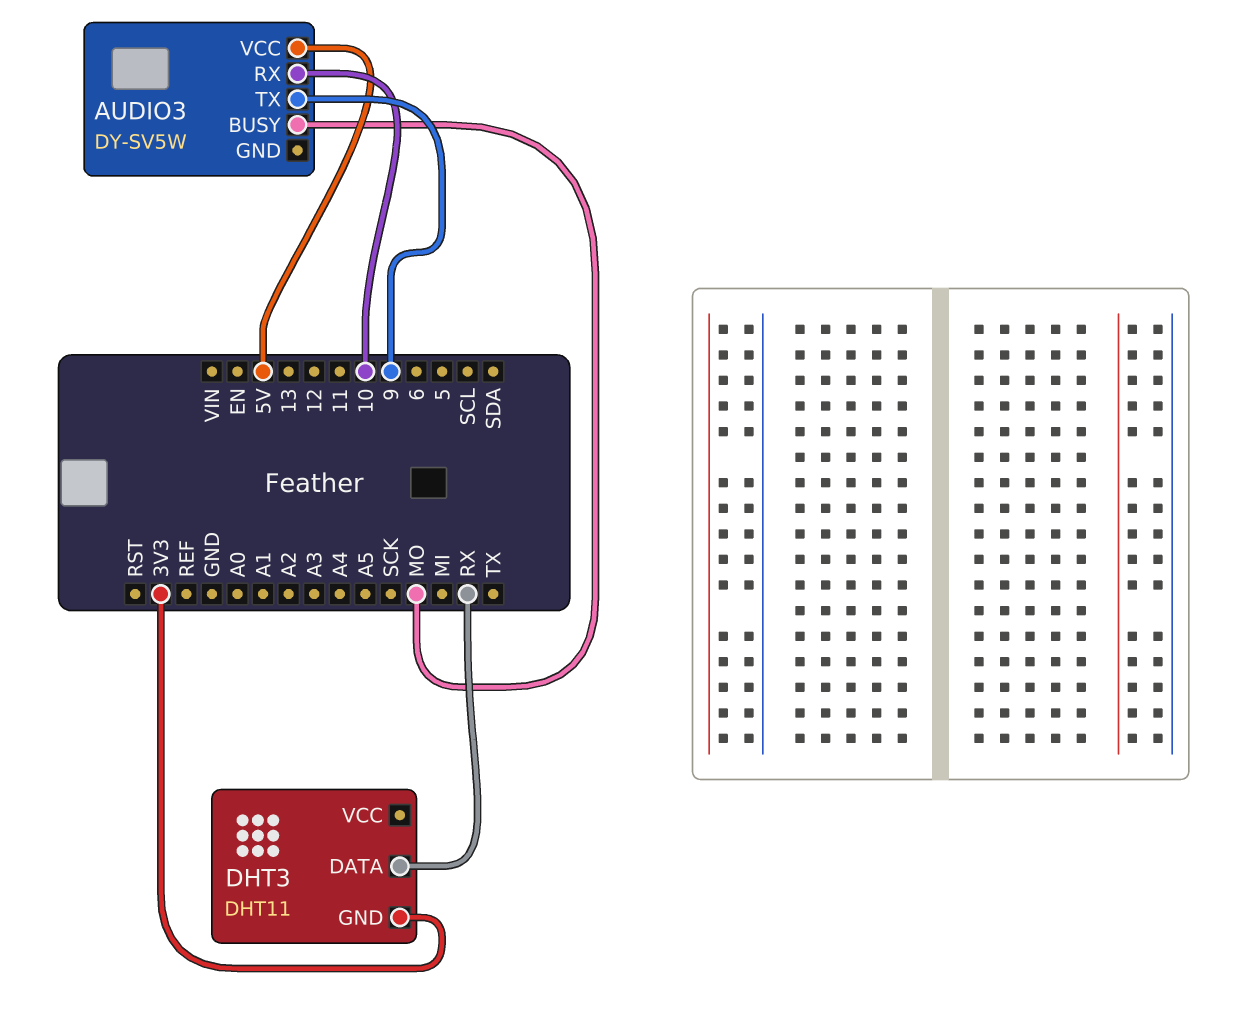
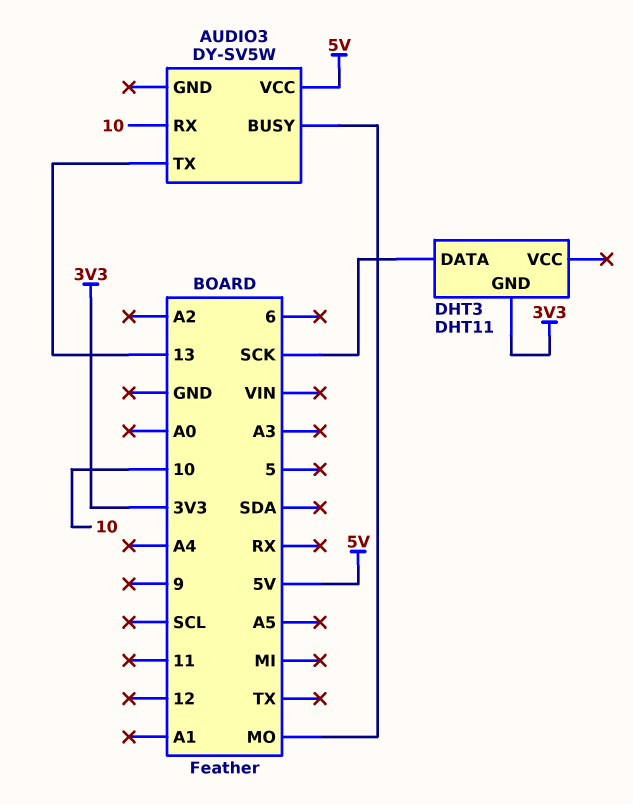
AUDIO3 pin TX: 9 -> 13
DHT3 pin DATA: RX -> SCK

